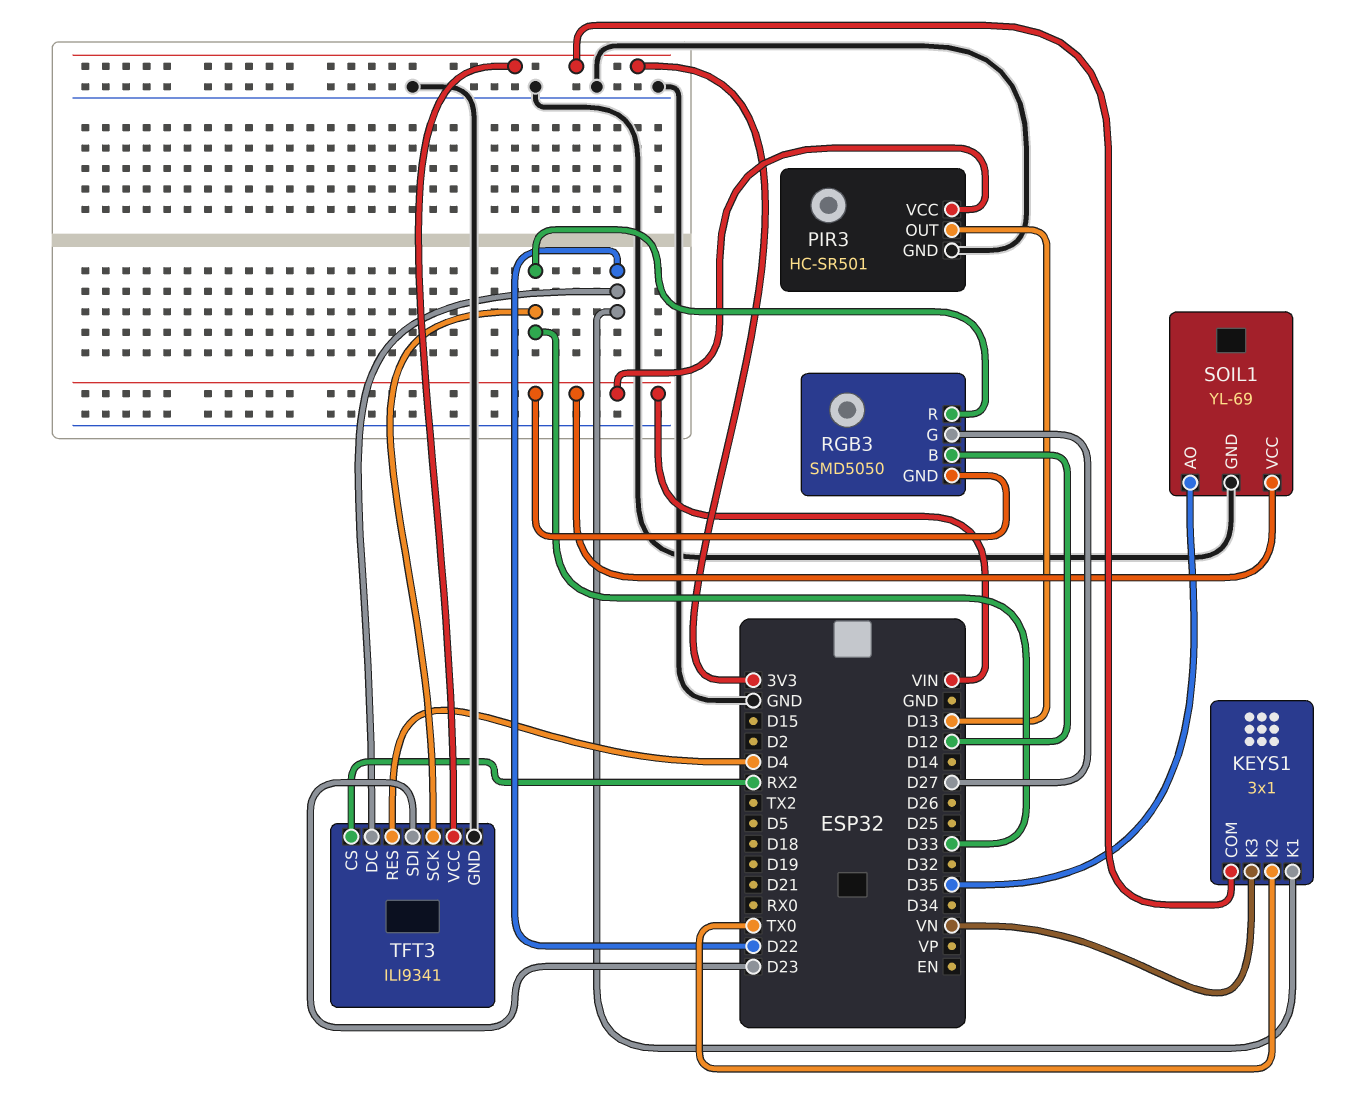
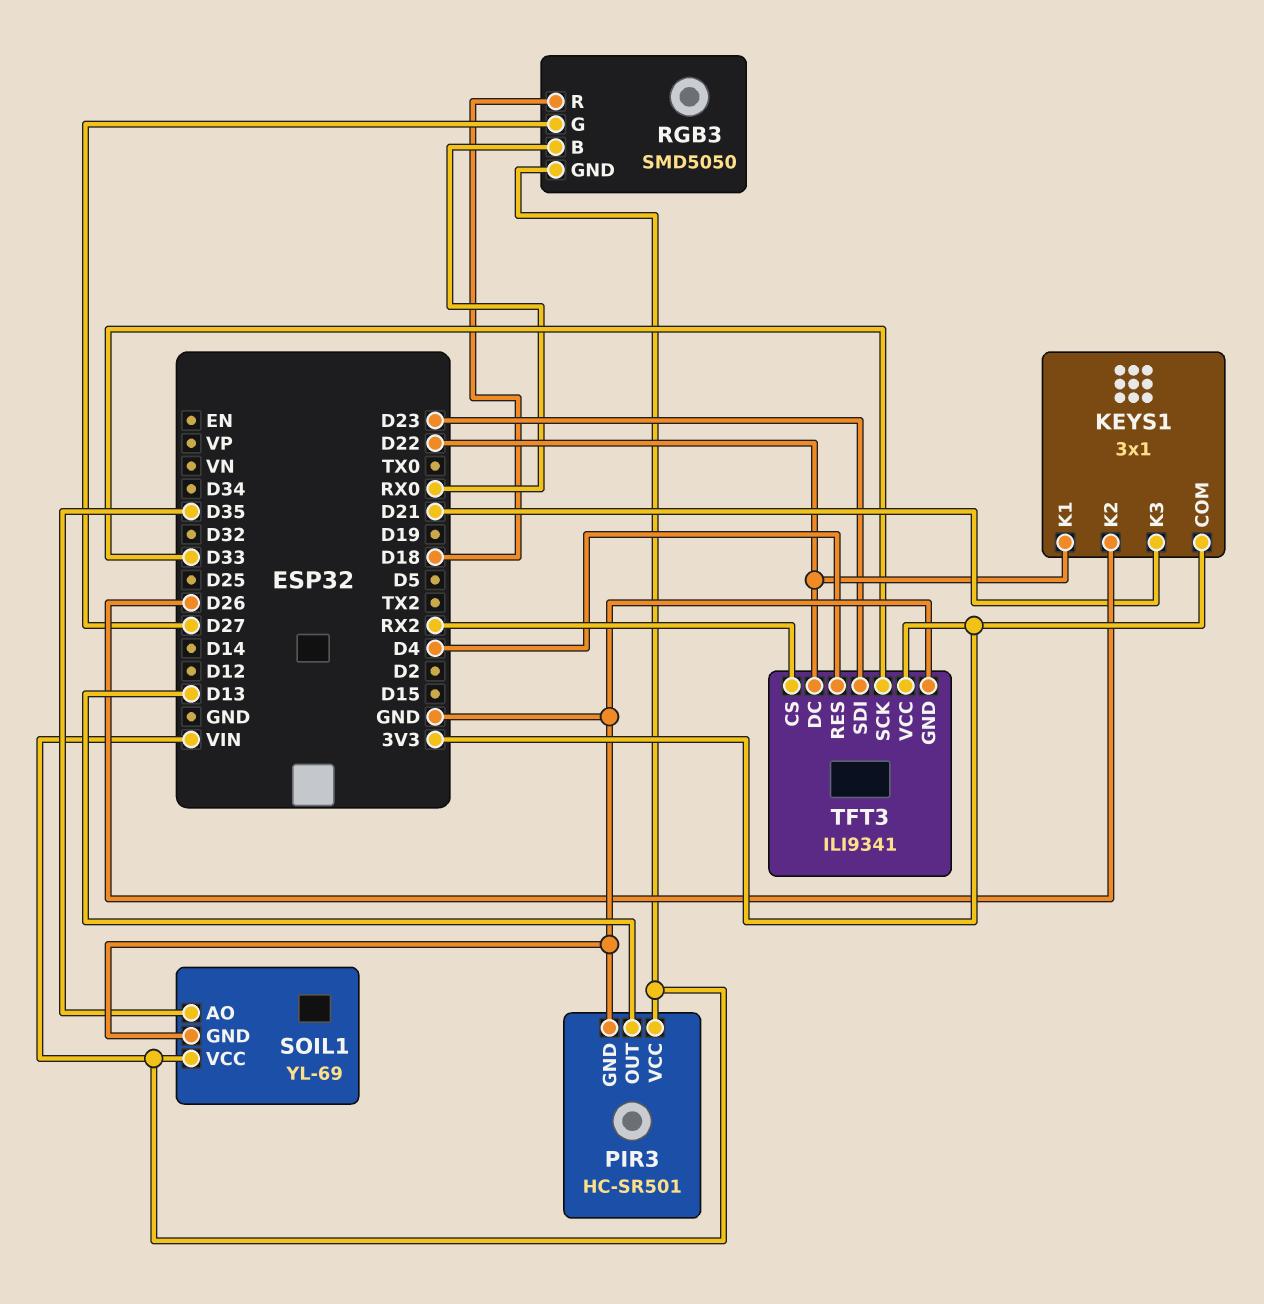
KEYS1 pin K2: TX0 -> D26
KEYS1 pin K3: VN -> D21
RGB3 pin B: D12 -> RX0
RGB3 pin R: D33 -> D18

